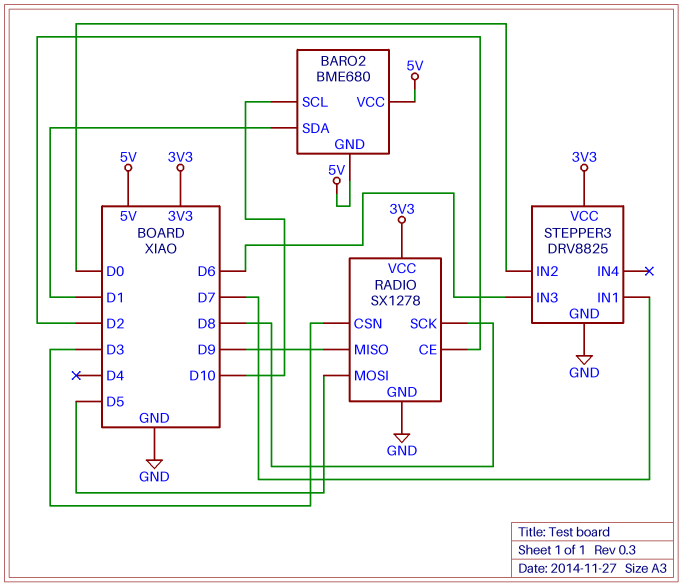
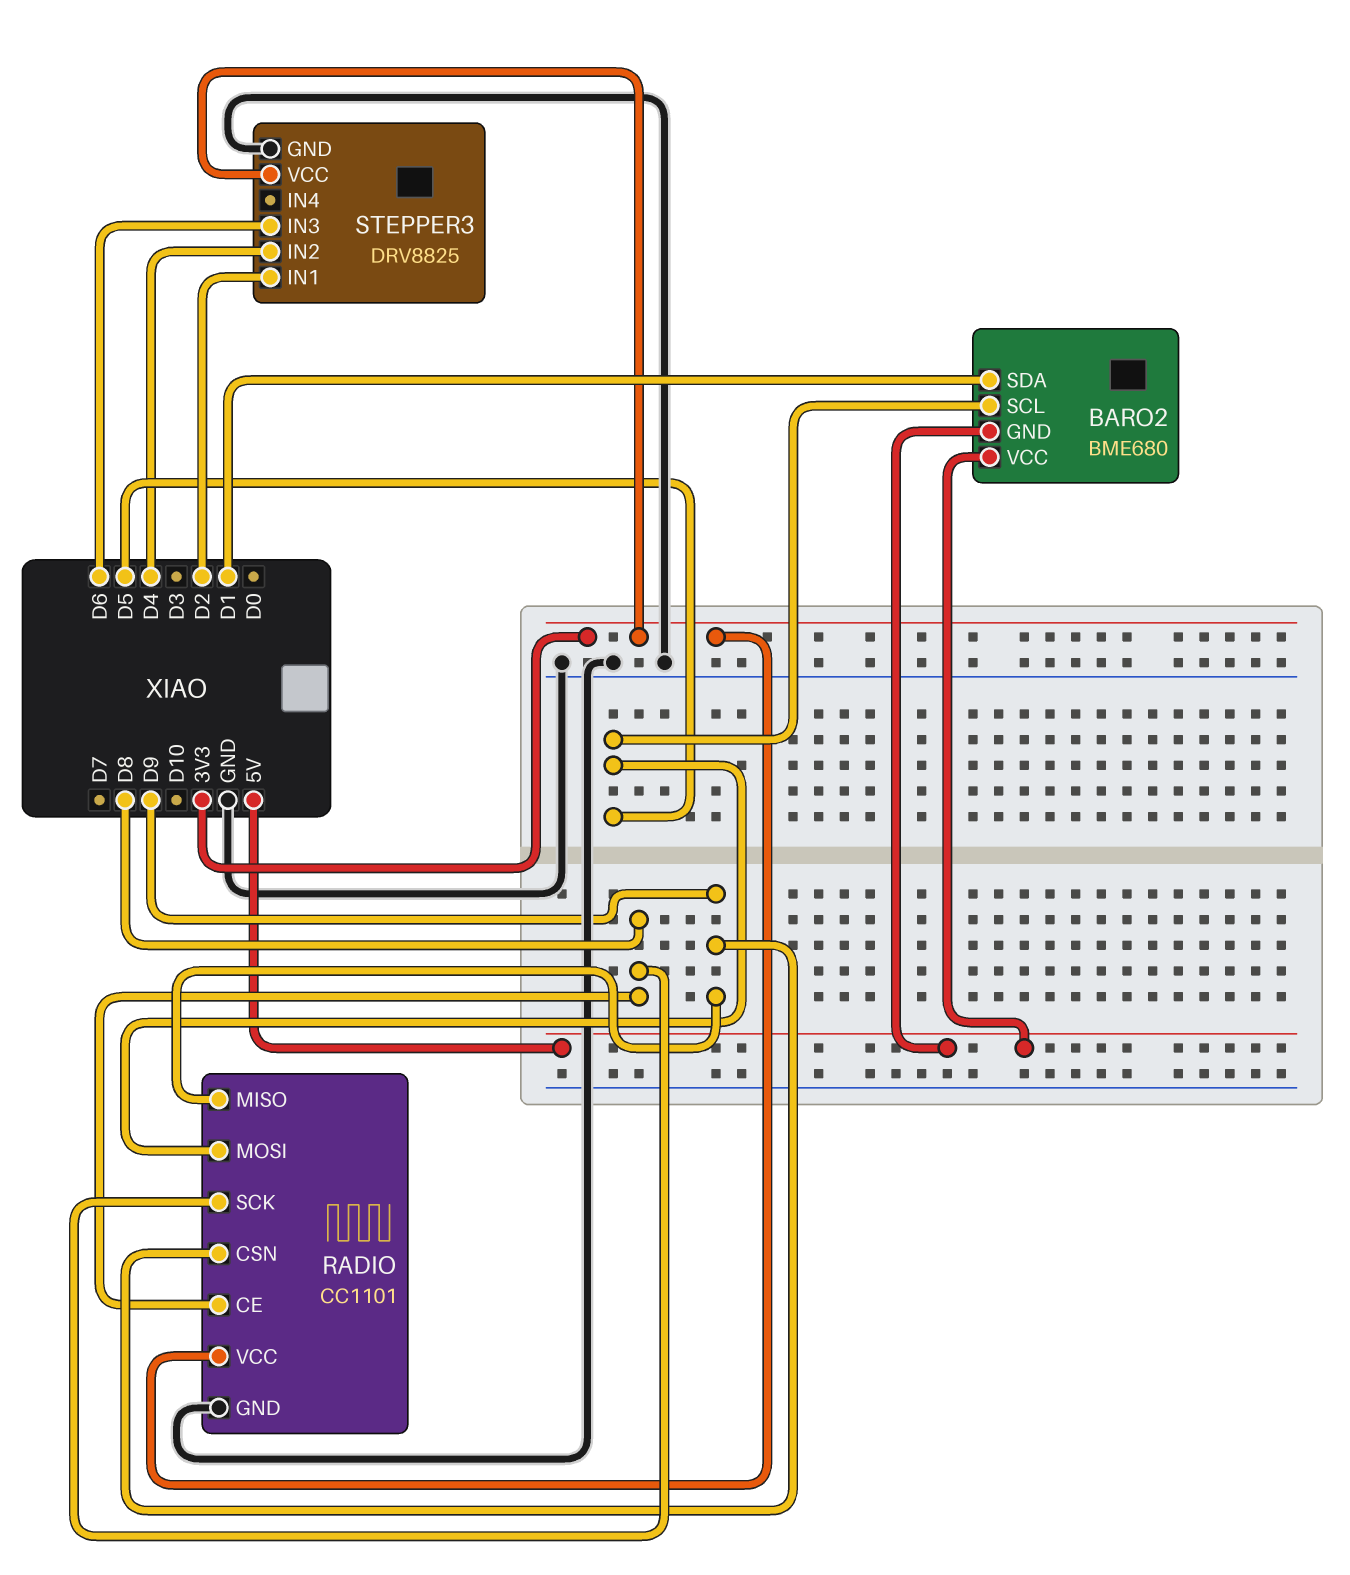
BARO2 pin SCL: D10 -> D5
RADIO: SX1278 -> CC1101
RADIO pin CE: D2 -> D8
RADIO pin CSN: D3 -> D9
STEPPER3 pin IN1: D7 -> D2
STEPPER3 pin IN2: D0 -> D4

